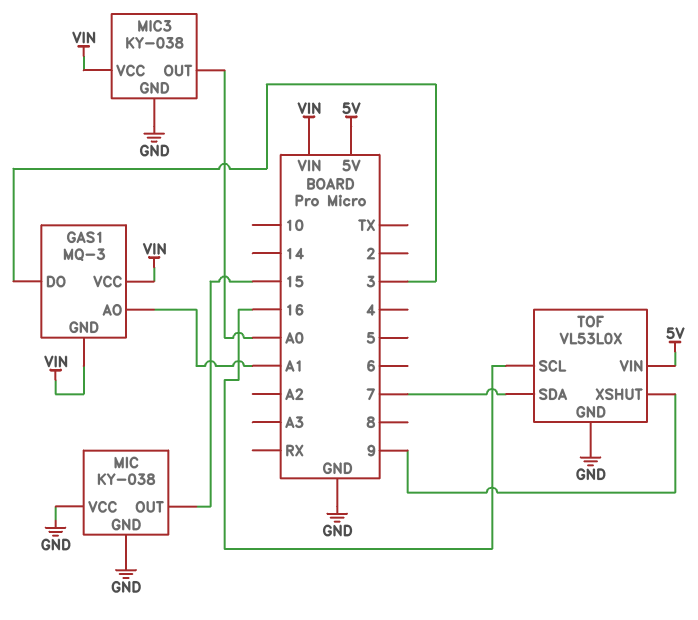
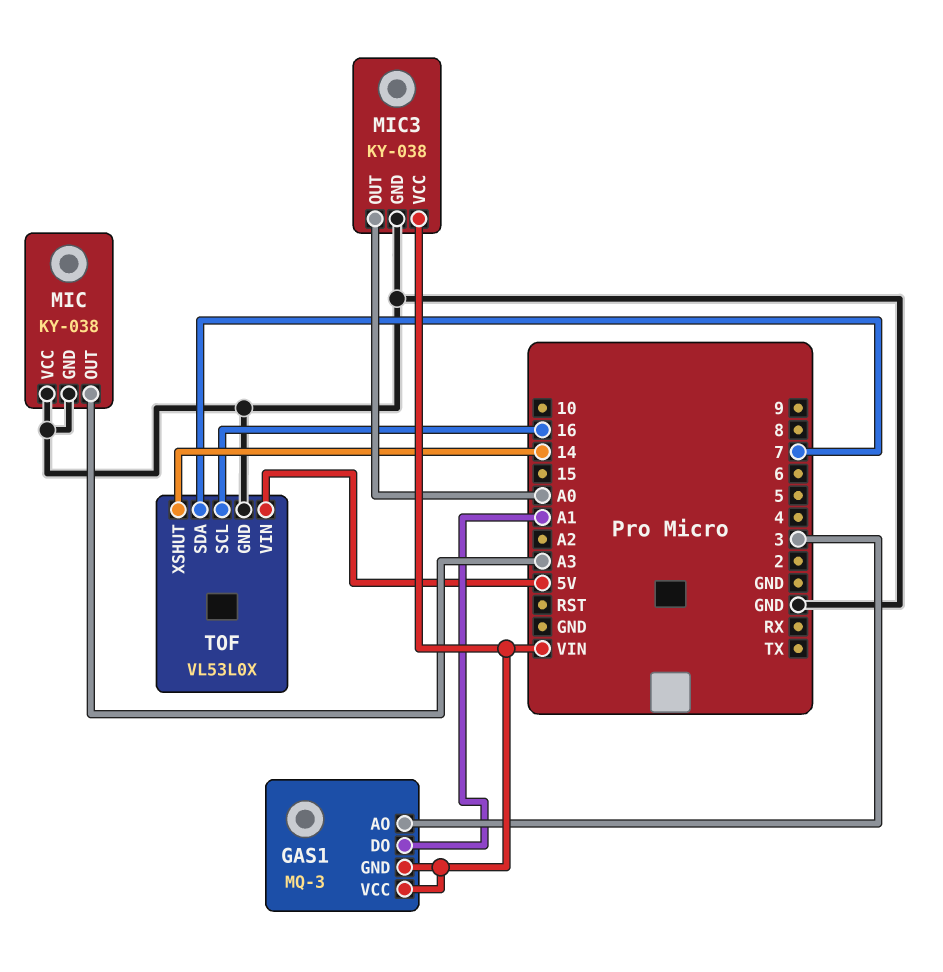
GAS1 pin AO: A1 -> 3
GAS1 pin DO: 3 -> A1
MIC pin OUT: 15 -> A3
TOF pin XSHUT: 9 -> 14

